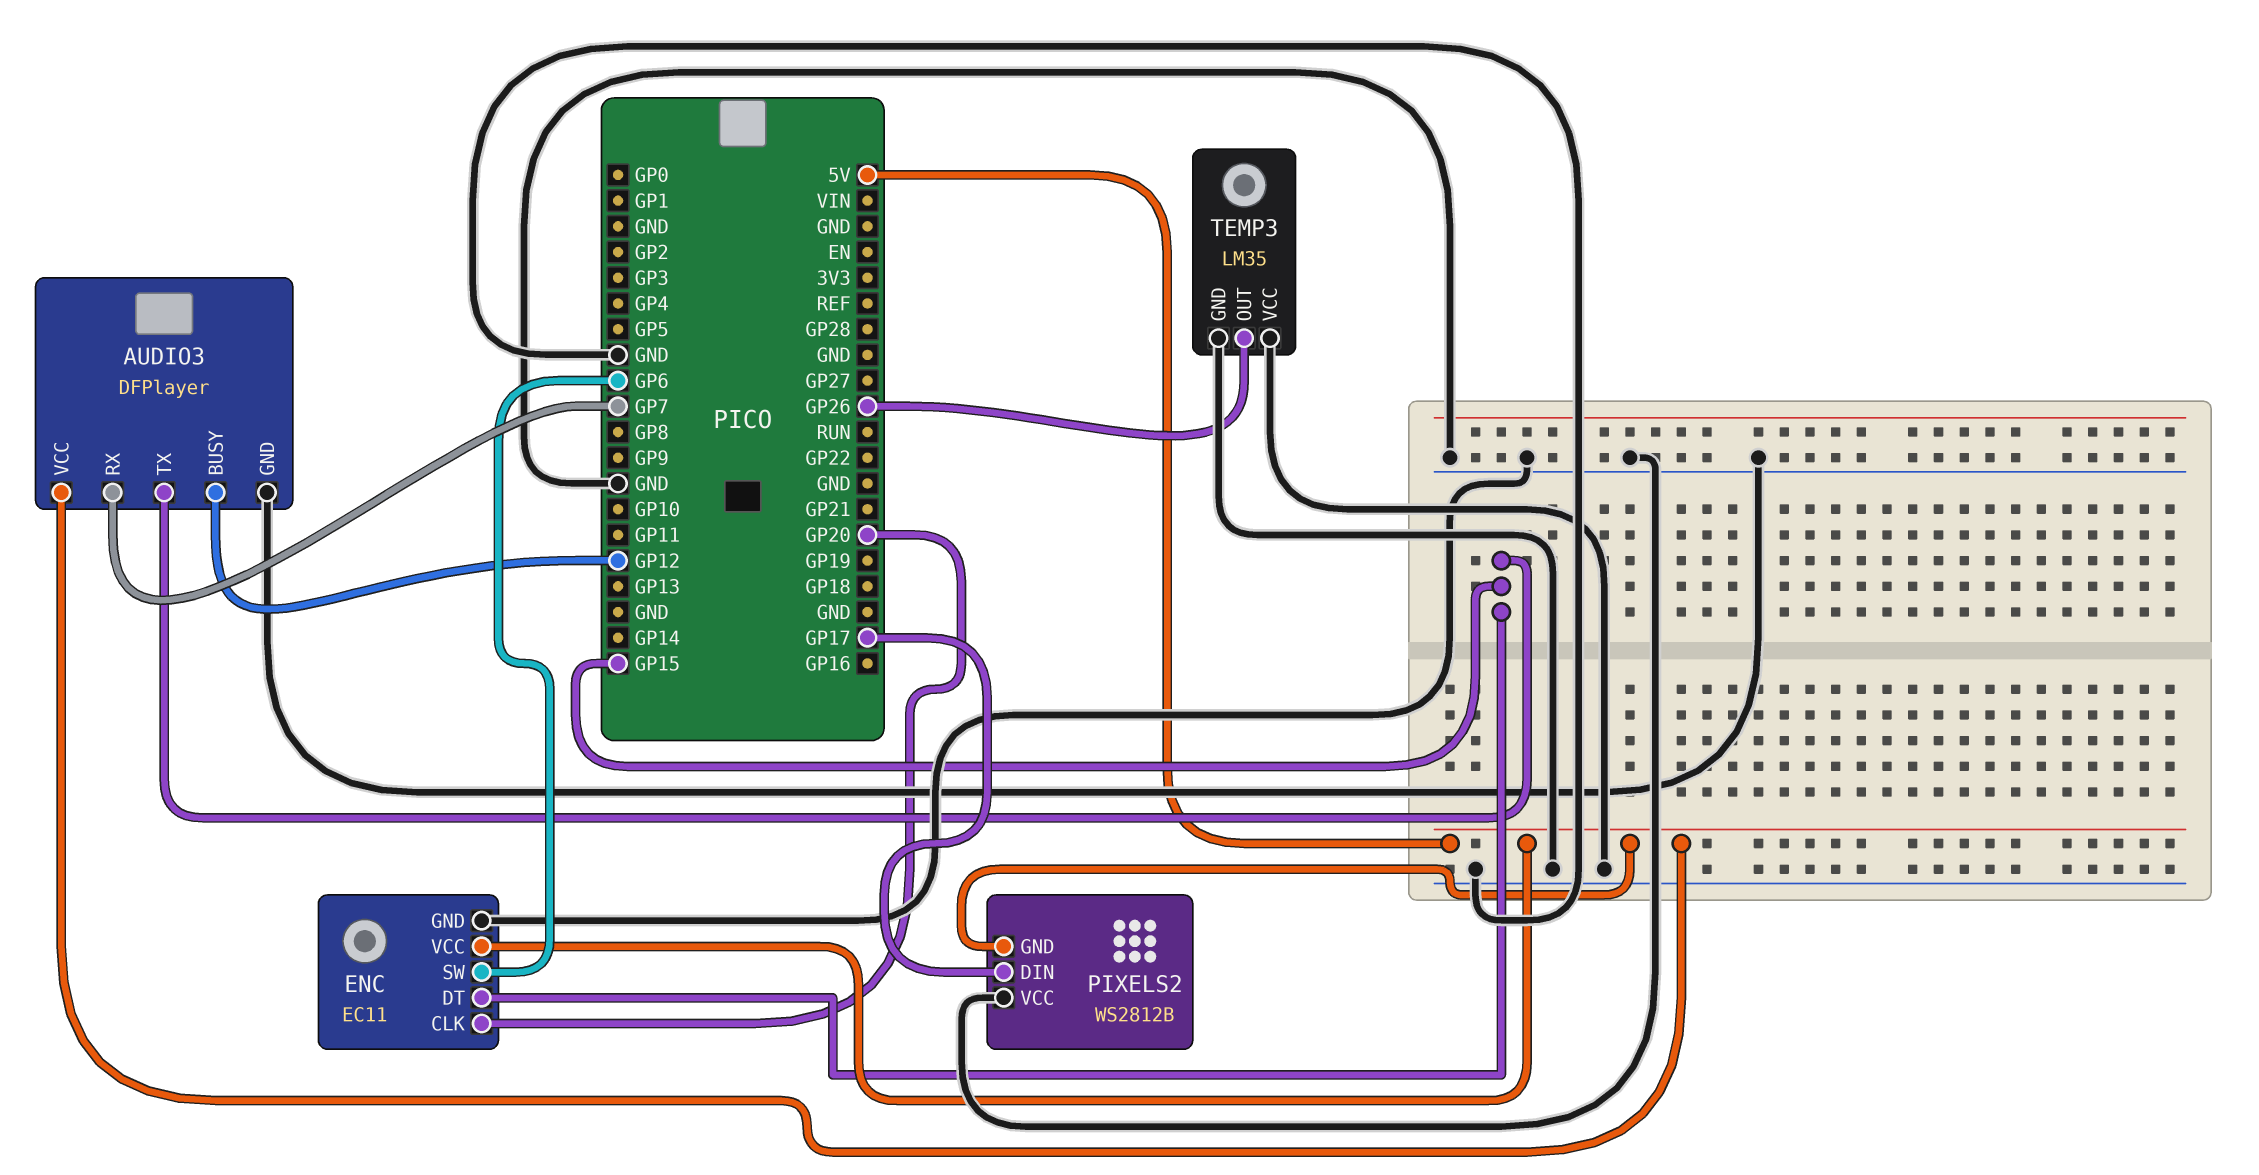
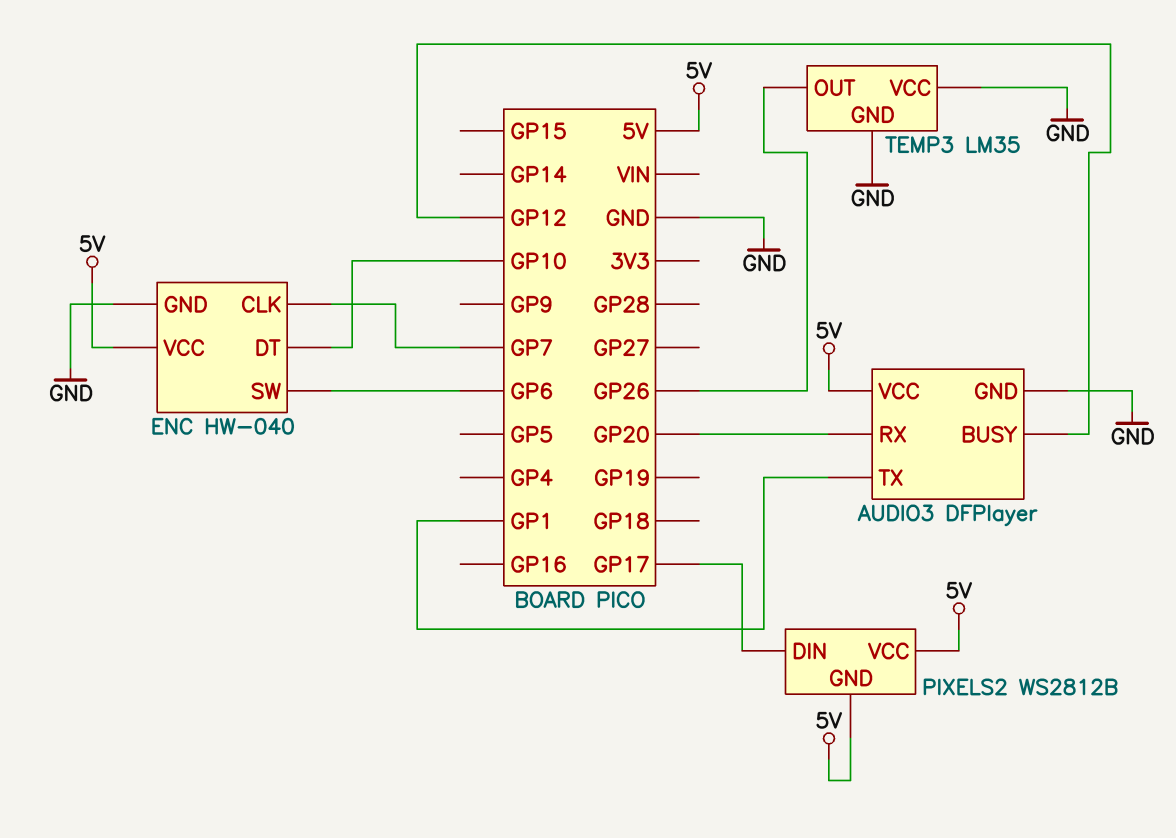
AUDIO3 pin RX: GP7 -> GP20
AUDIO3 pin TX: GP15 -> GP1
ENC: EC11 -> HW-040
ENC pin CLK: GP20 -> GP7
ENC pin DT: GP15 -> GP10
PIXELS2 pin VCC: GND -> 5V

